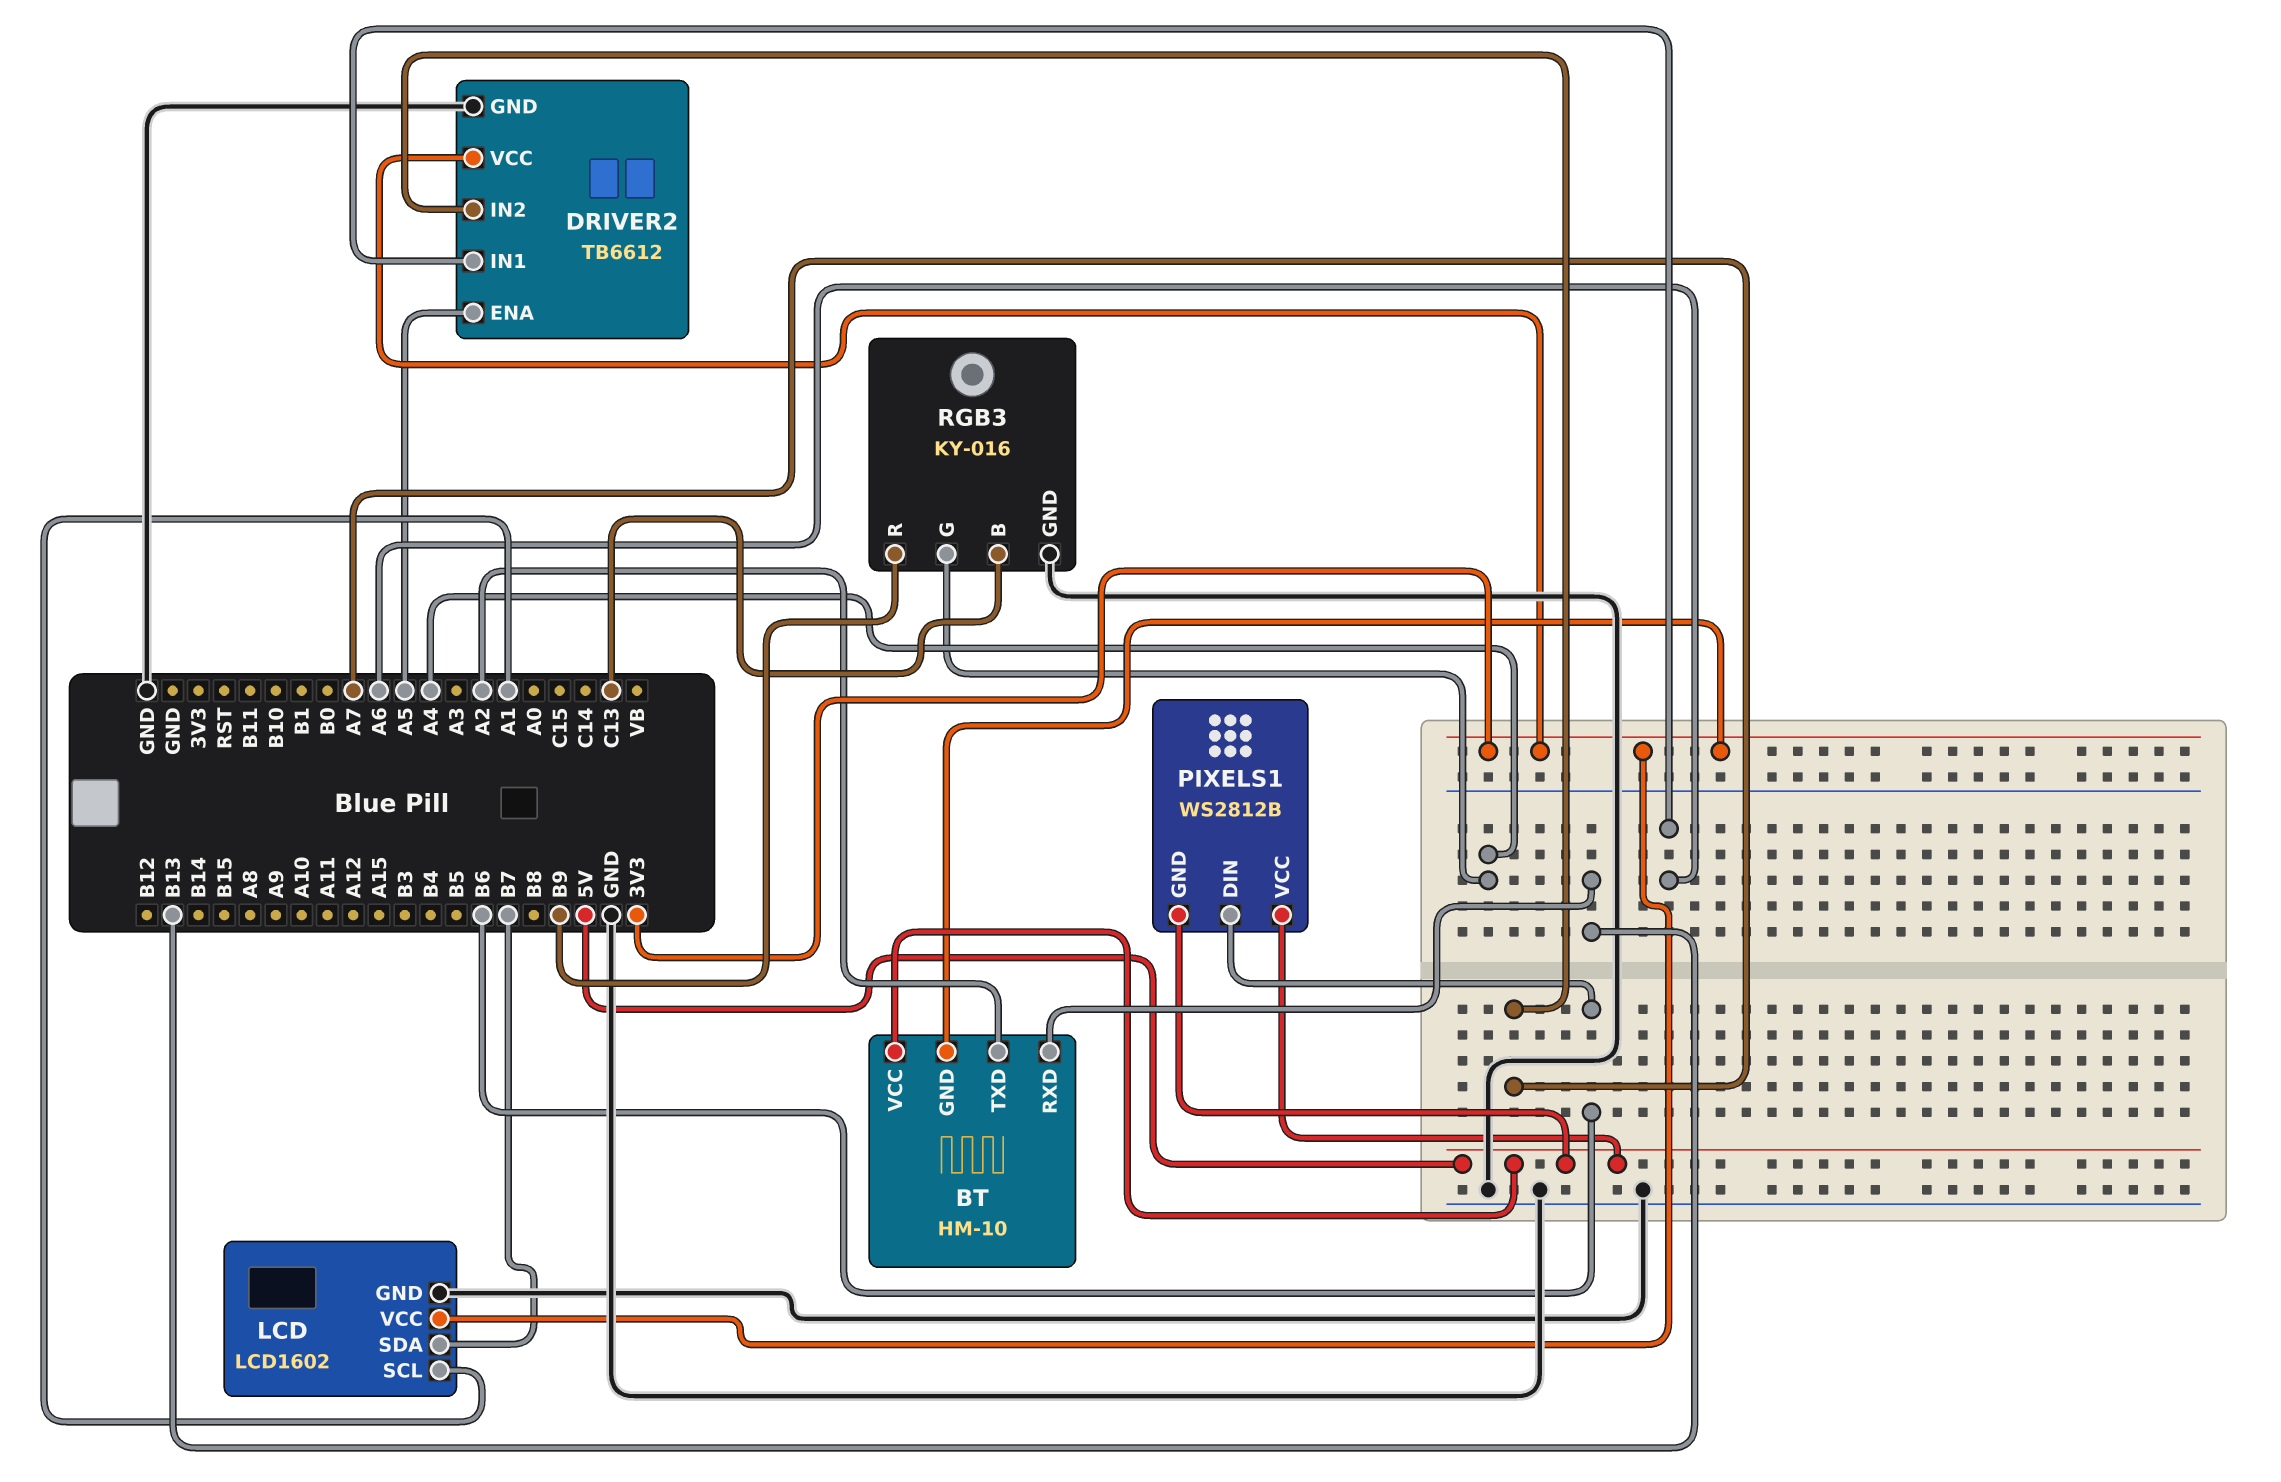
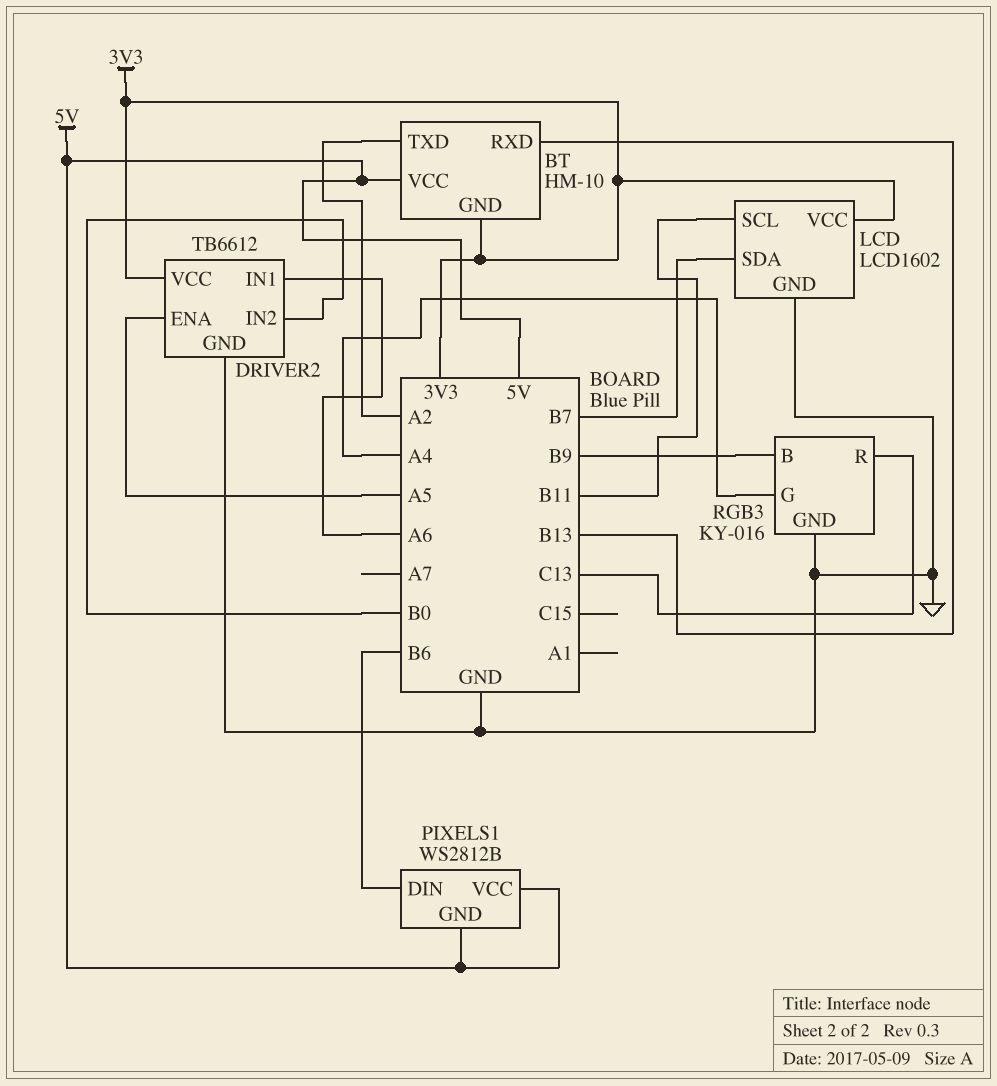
DRIVER2 pin IN2: A7 -> B0
LCD pin SCL: A1 -> B11
RGB3 pin B: C13 -> B9
RGB3 pin R: B9 -> C13

